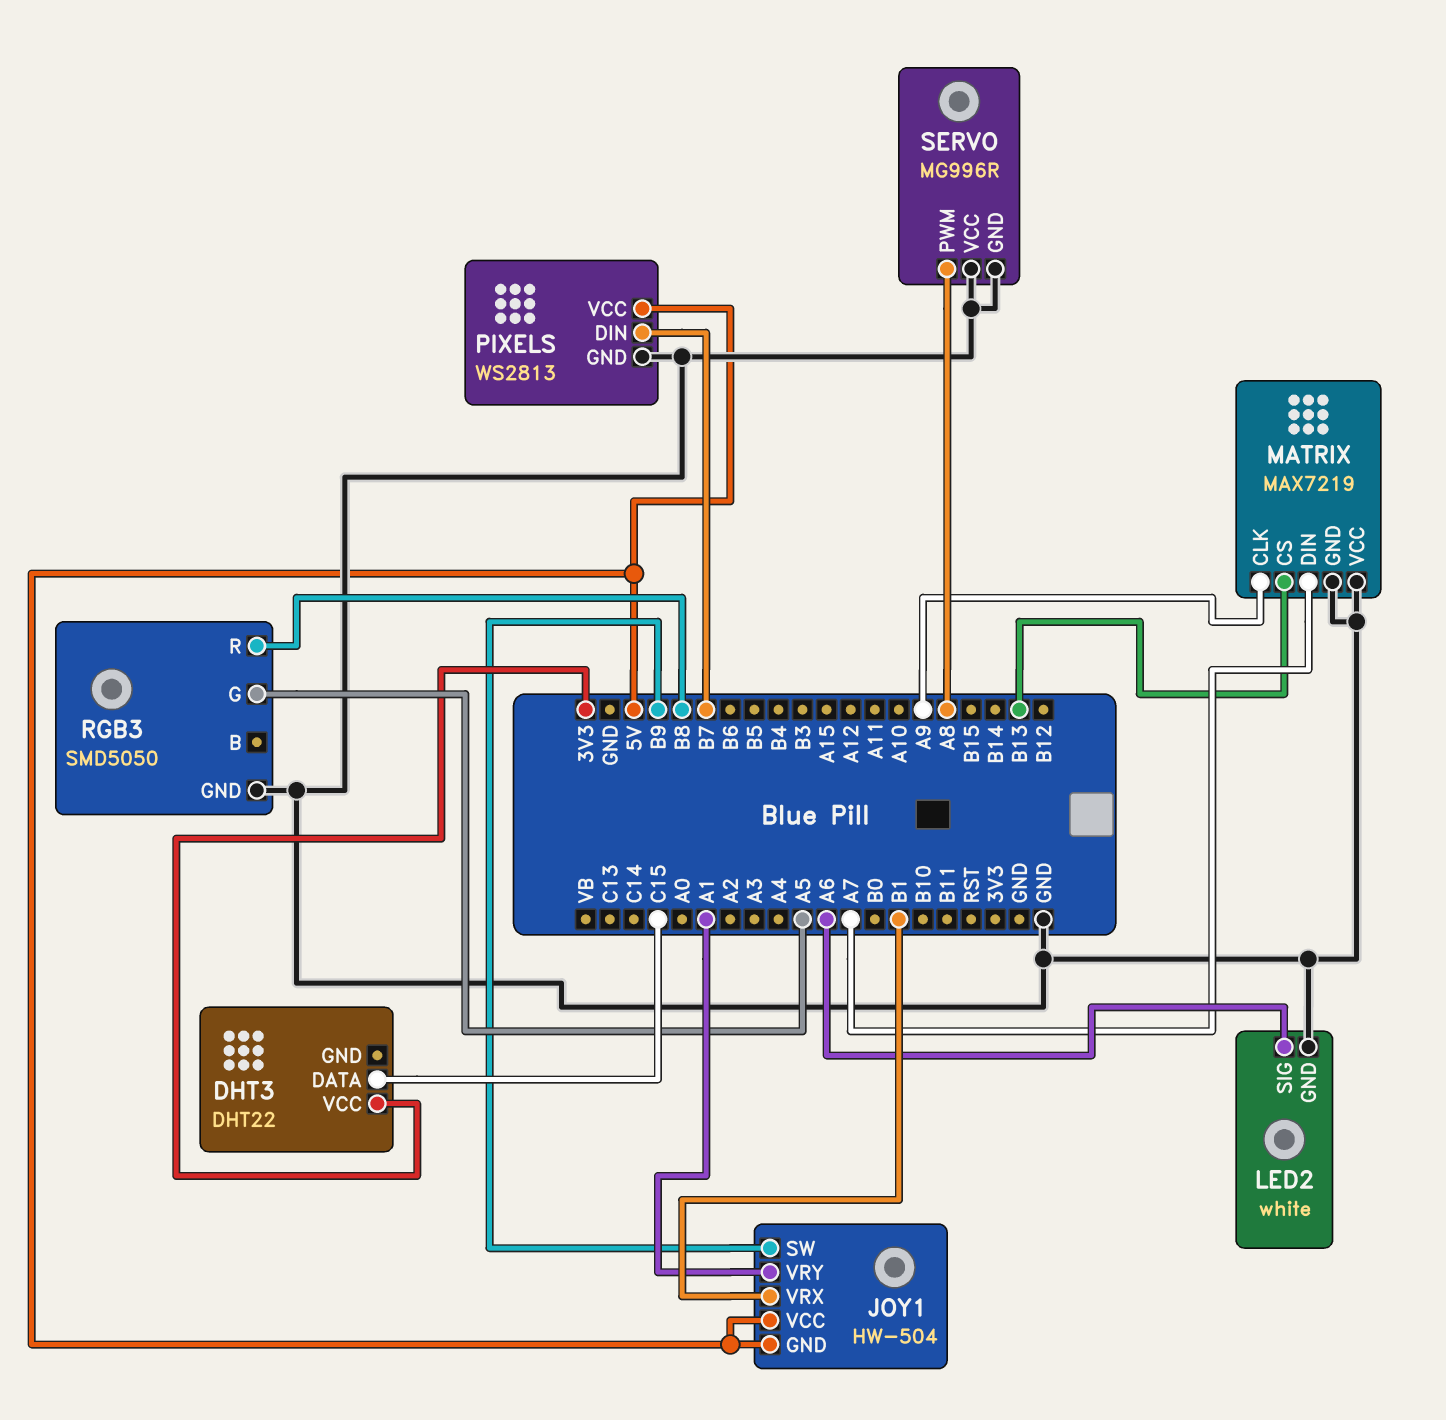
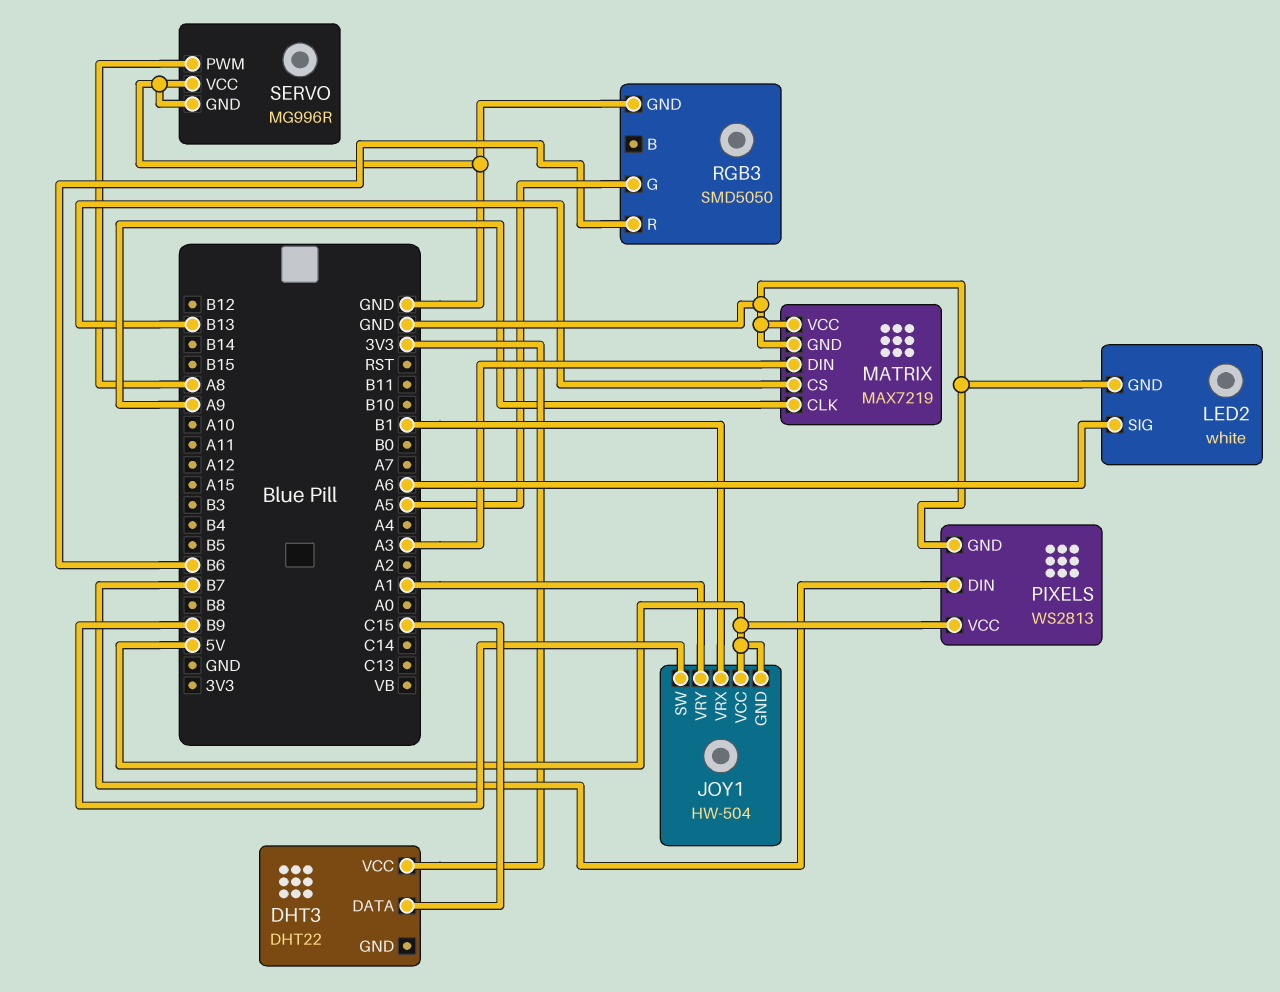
MATRIX pin DIN: A7 -> A3
RGB3 pin R: B8 -> B6

